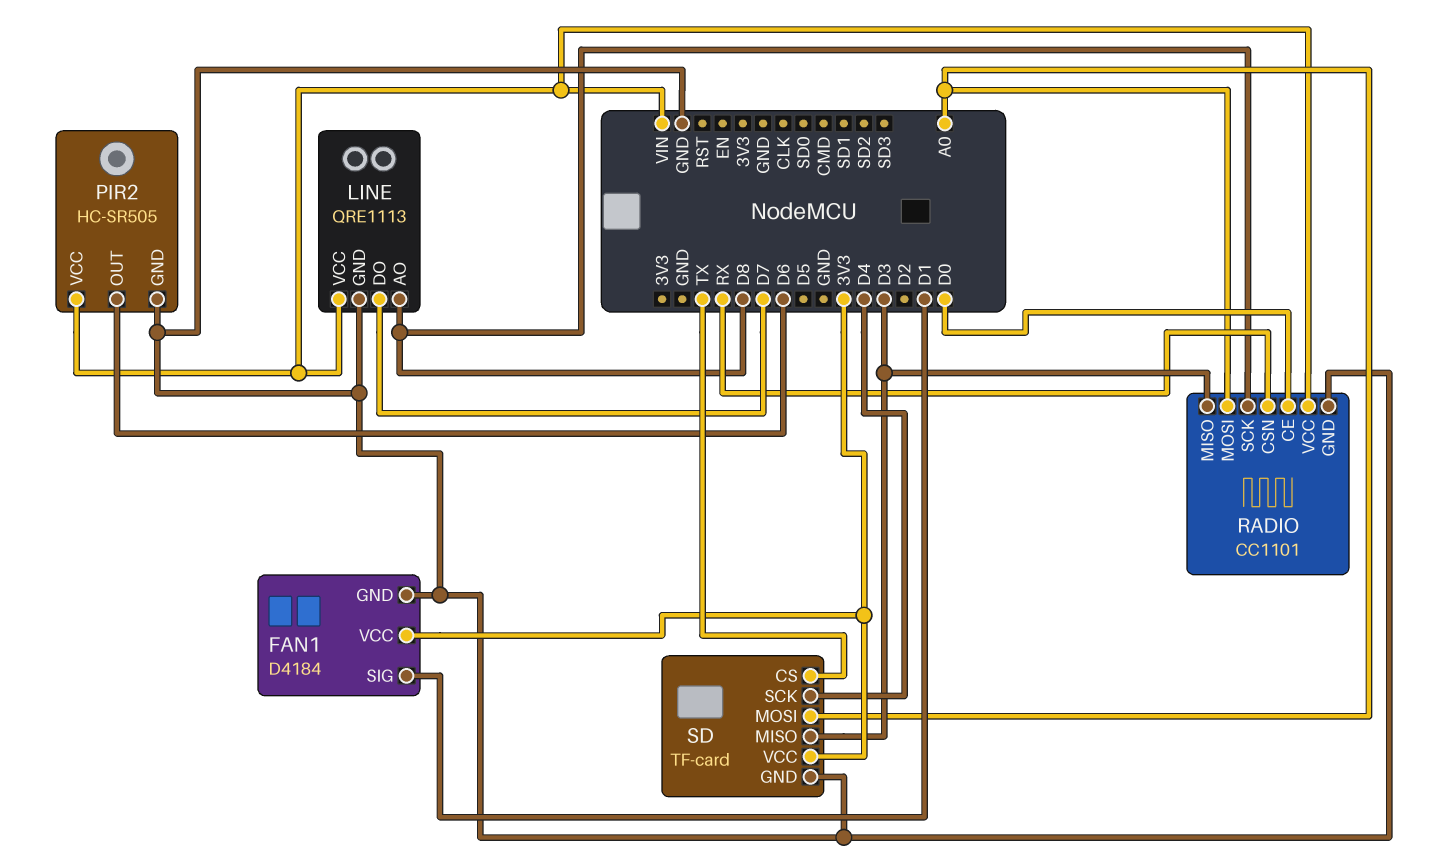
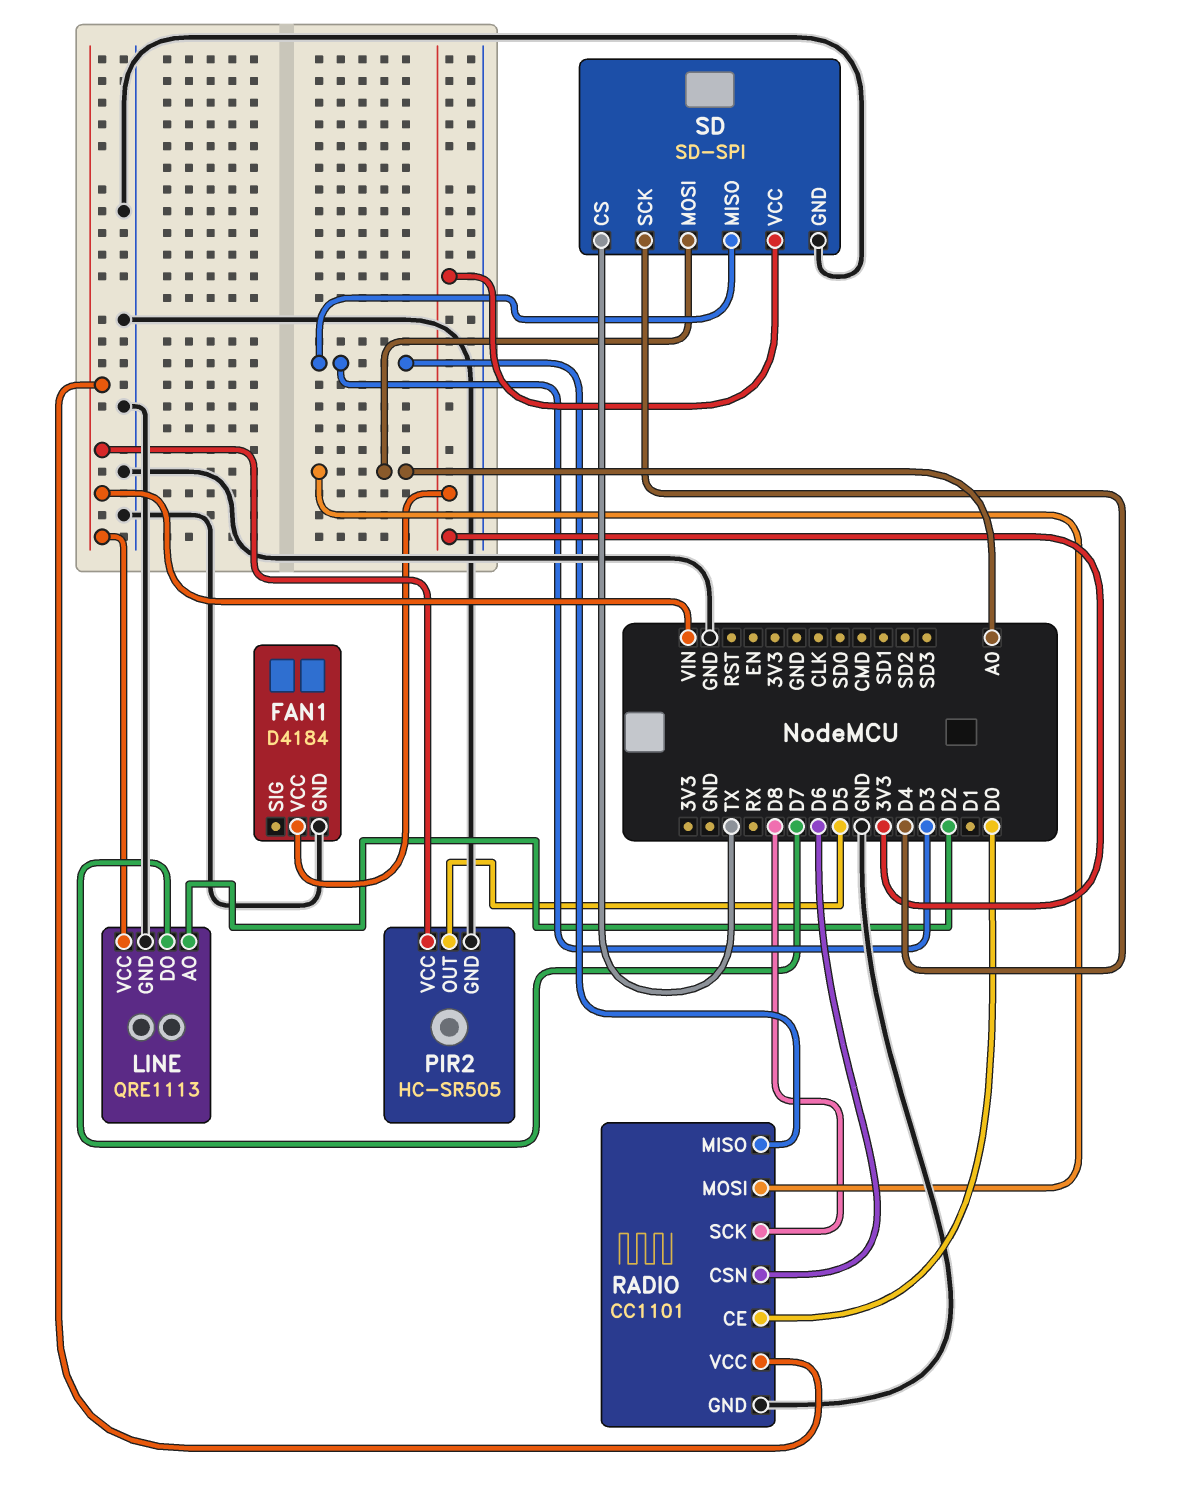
FAN1 pin SIG: D1 -> none
LINE pin AO: D8 -> D2
PIR2 pin OUT: D6 -> D5
RADIO pin CSN: RX -> D6
SD: TF-card -> SD-SPI

